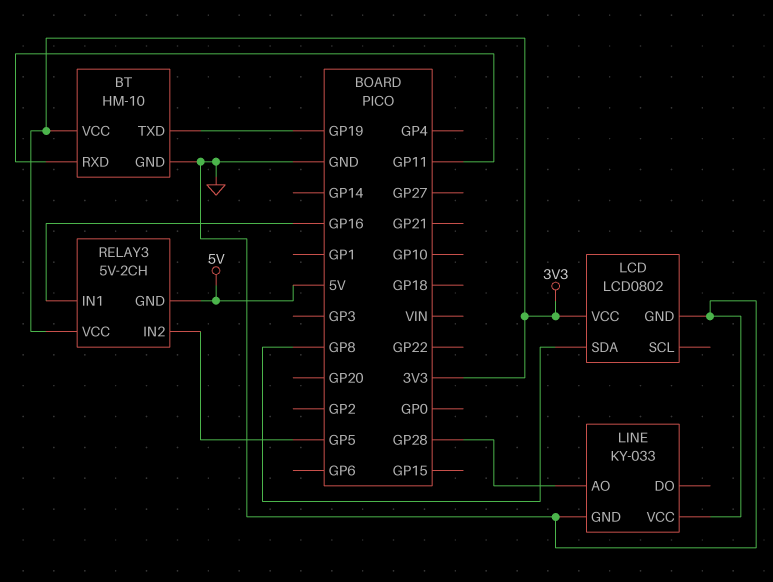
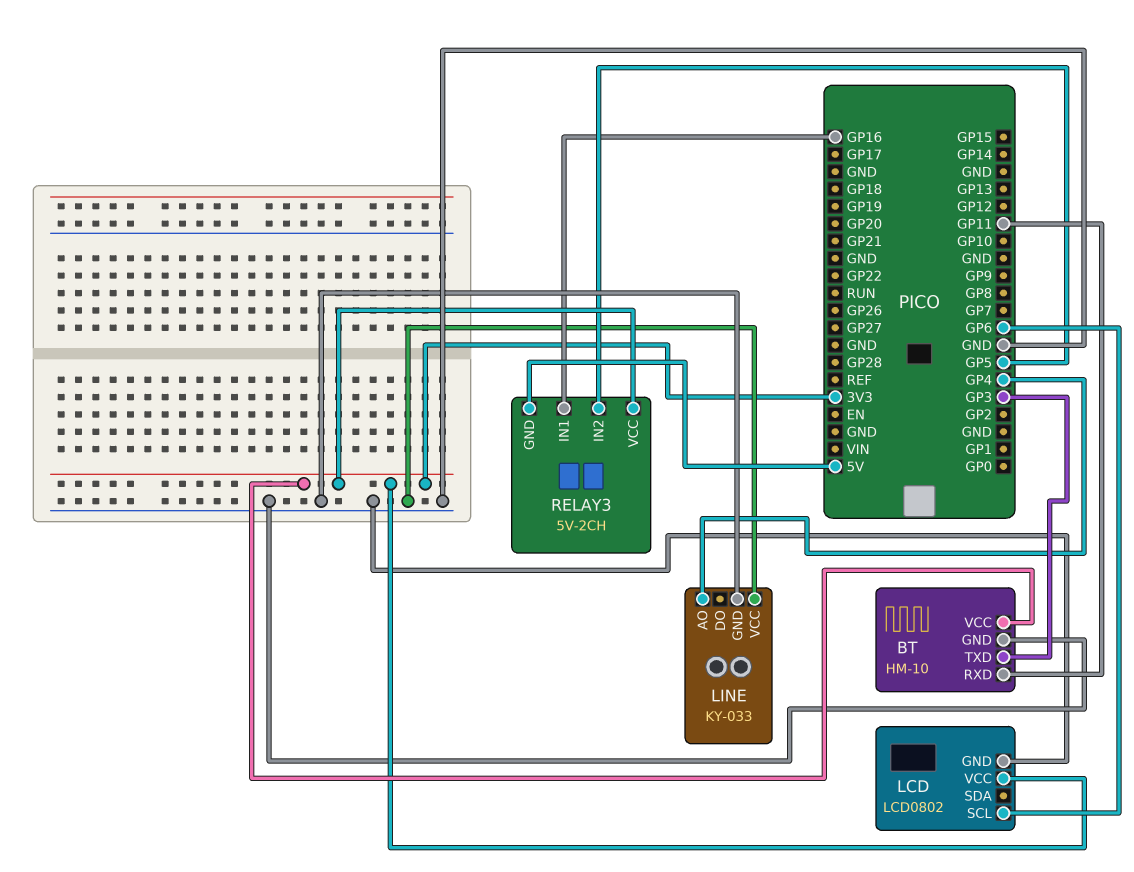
BT pin TXD: GP19 -> GP3
LCD pin SCL: none -> GP6
LCD pin SDA: GP8 -> none
LINE pin AO: GP28 -> GP4

